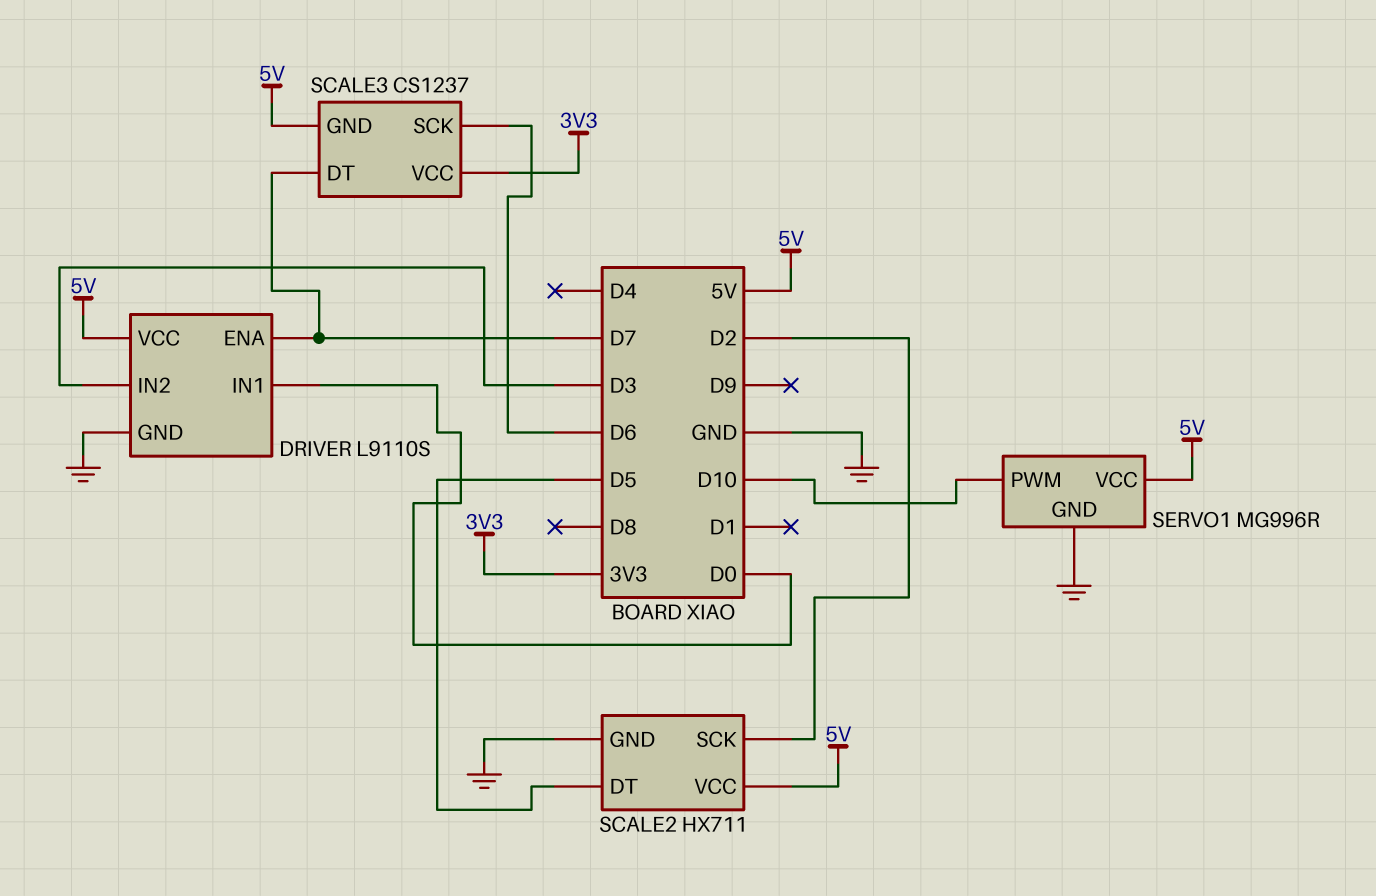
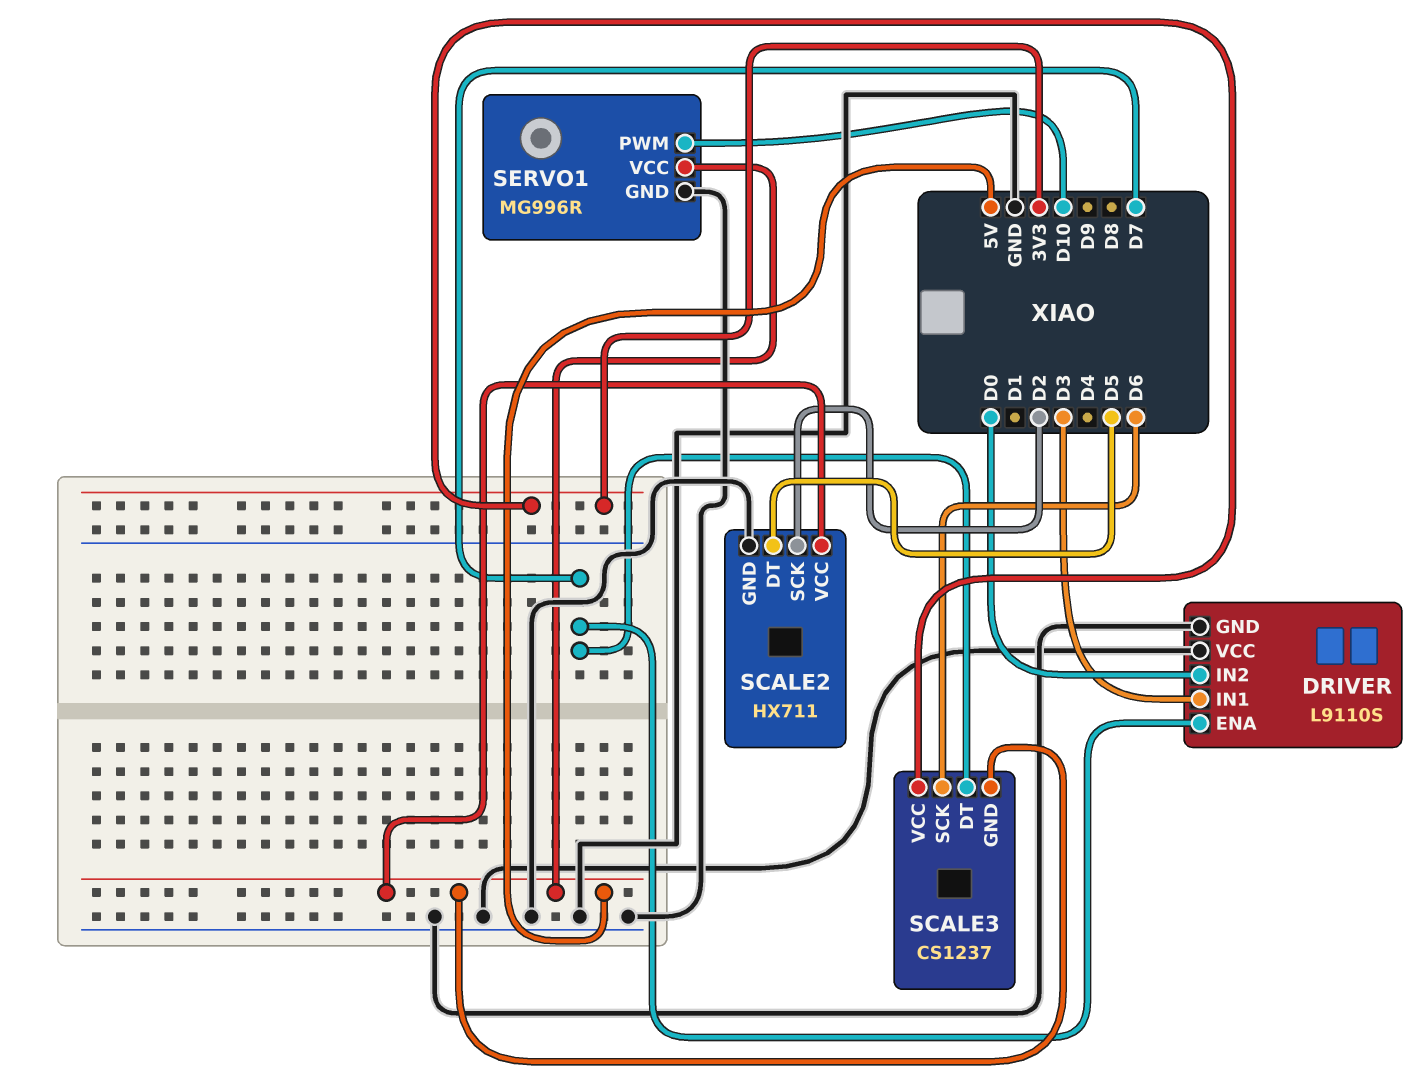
DRIVER pin IN1: D0 -> D3
DRIVER pin IN2: D3 -> D0
DRIVER pin VCC: 5V -> GND

